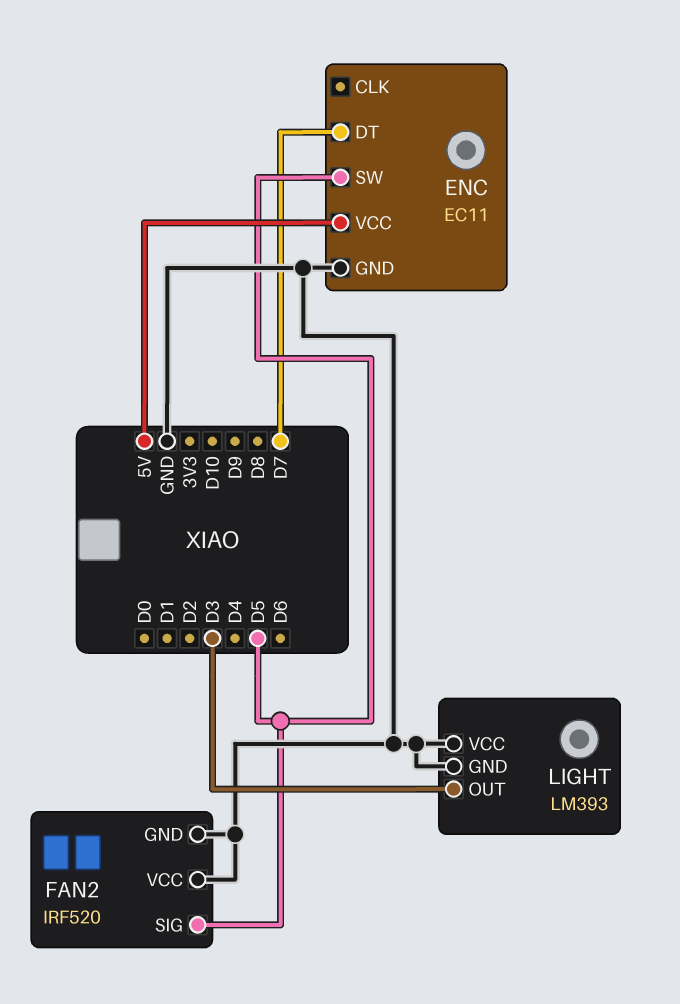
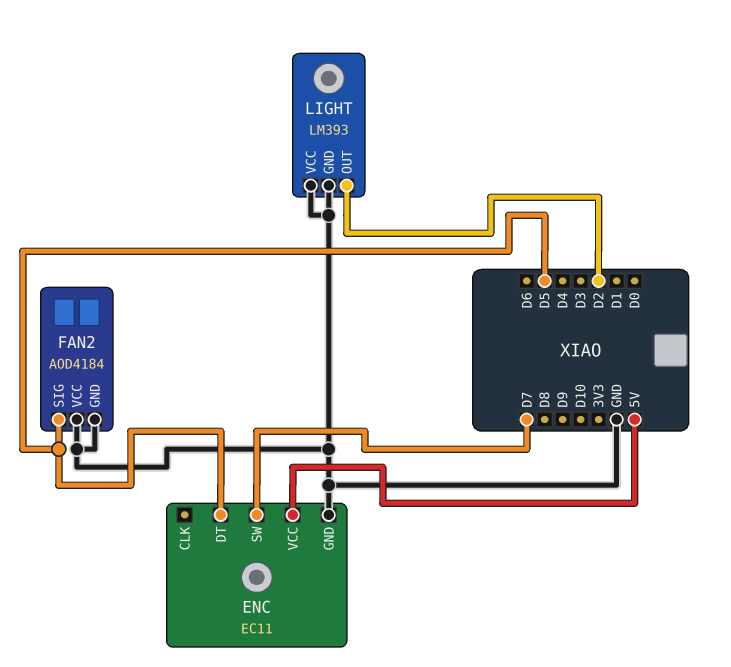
ENC pin DT: D7 -> D5
ENC pin SW: D5 -> D7
FAN2: IRF520 -> AOD4184
LIGHT pin OUT: D3 -> D2

